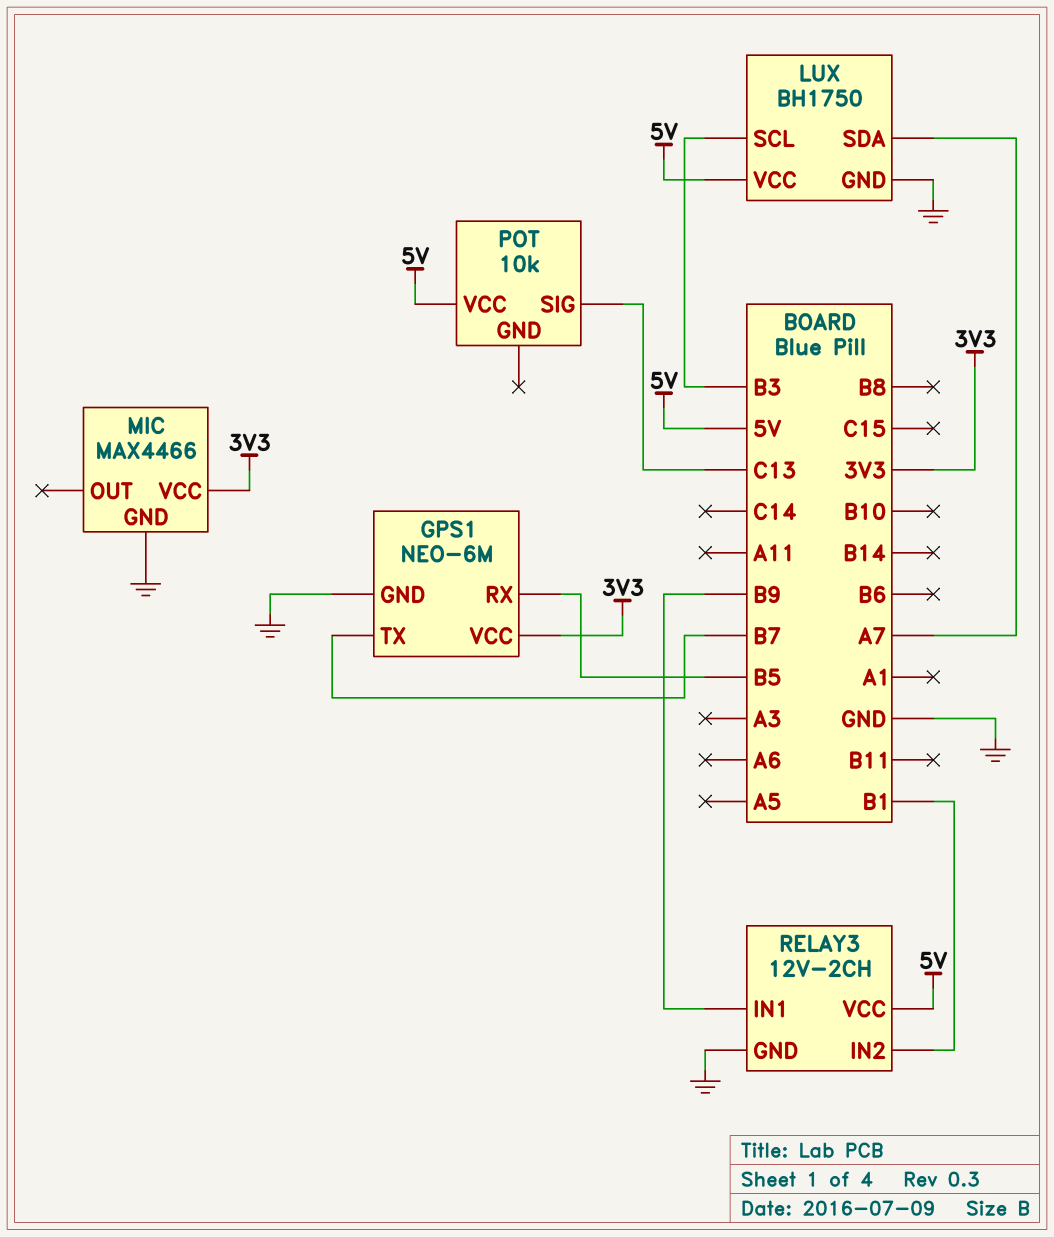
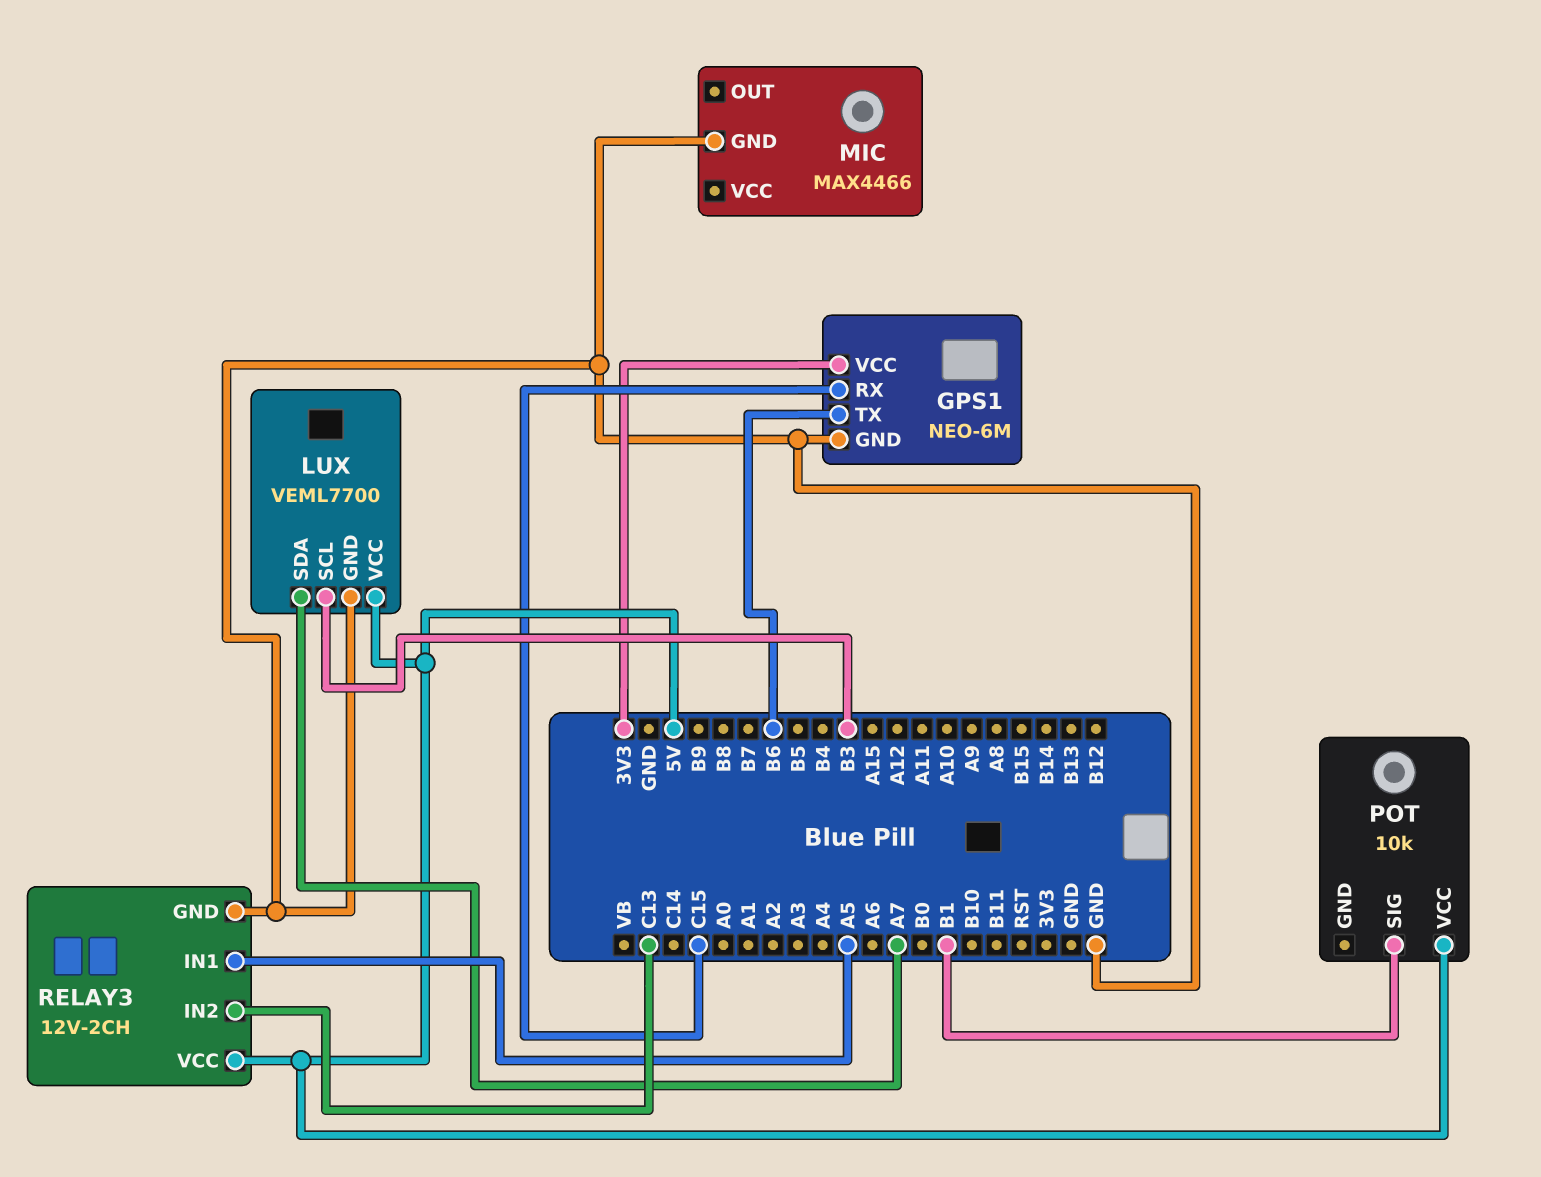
GPS1 pin RX: B5 -> C15
GPS1 pin TX: B7 -> B6
LUX: BH1750 -> VEML7700
MIC pin VCC: 3V3 -> none
POT pin SIG: C13 -> B1
RELAY3 pin IN1: B9 -> A5
RELAY3 pin IN2: B1 -> C13

